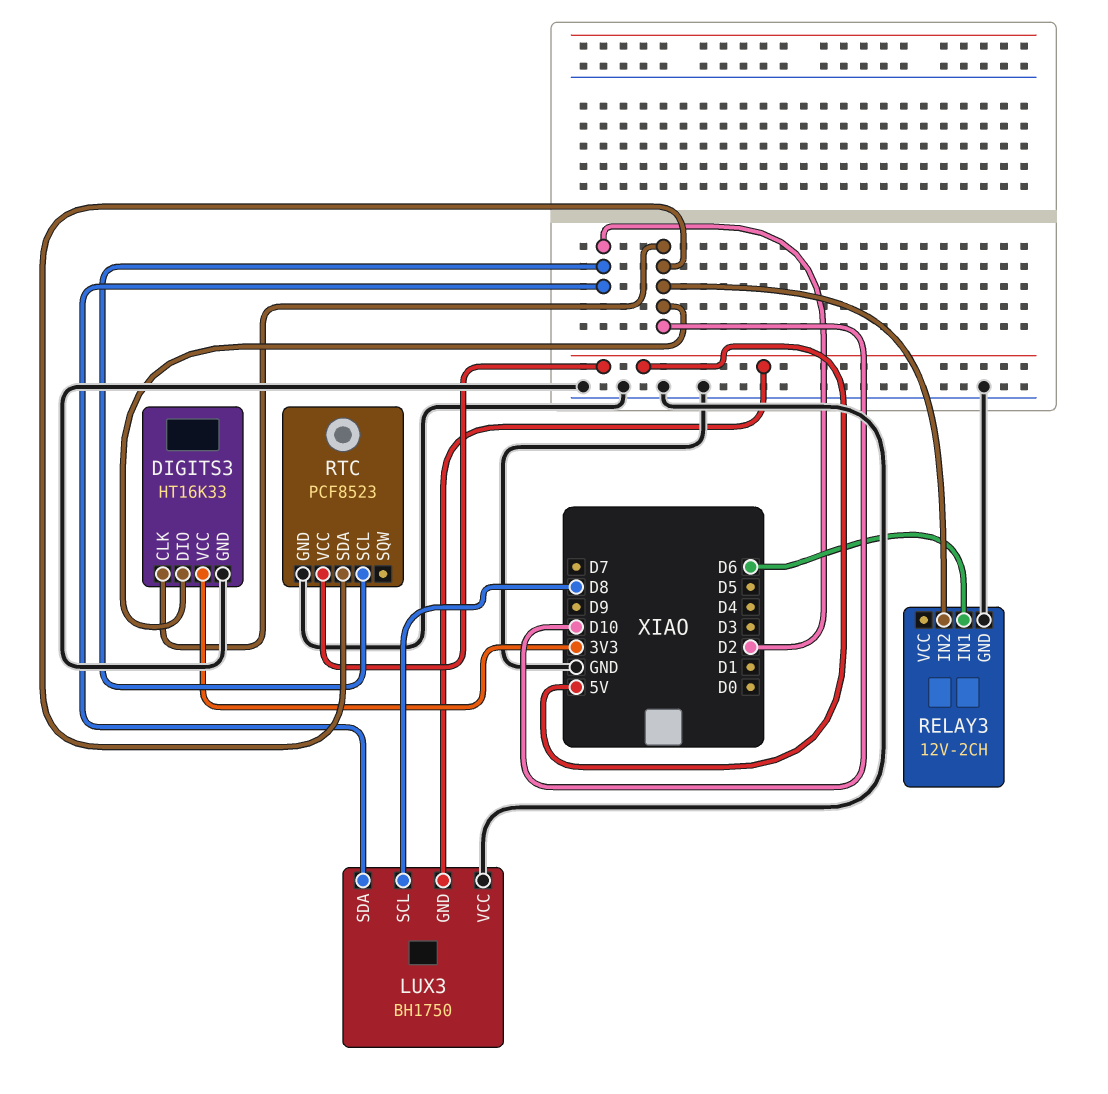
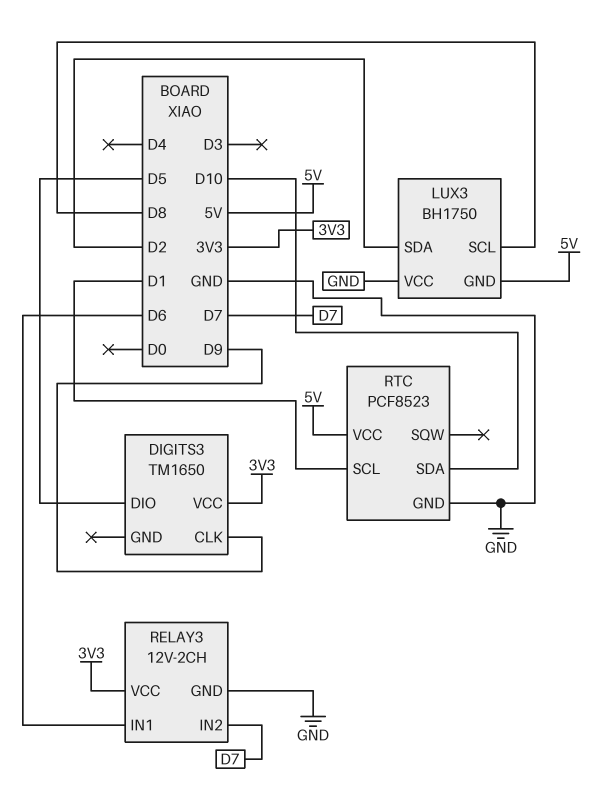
DIGITS3: HT16K33 -> TM1650
DIGITS3 pin CLK: D10 -> D9
DIGITS3 pin DIO: D10 -> D5
DIGITS3 pin GND: GND -> none
RELAY3 pin IN2: D10 -> D7
RELAY3 pin VCC: none -> 3V3
RTC pin SCL: D2 -> D1

